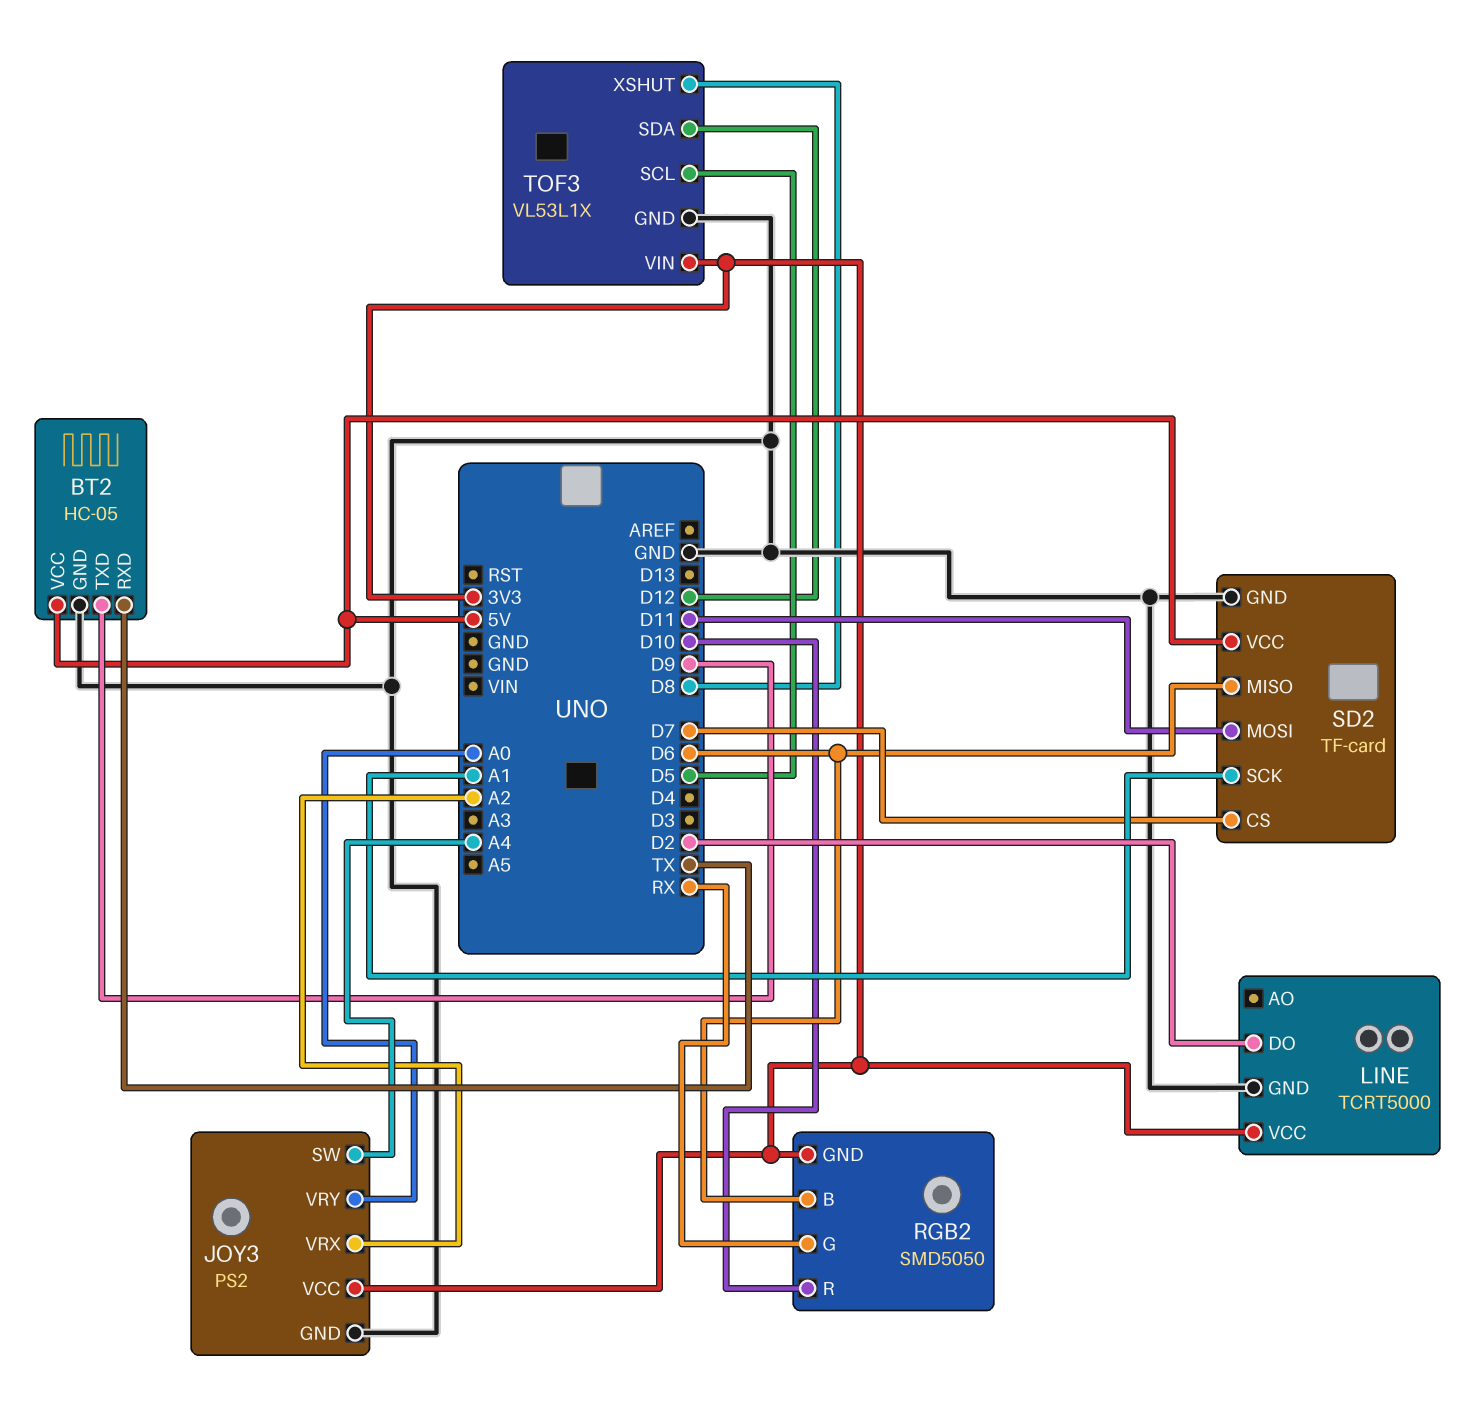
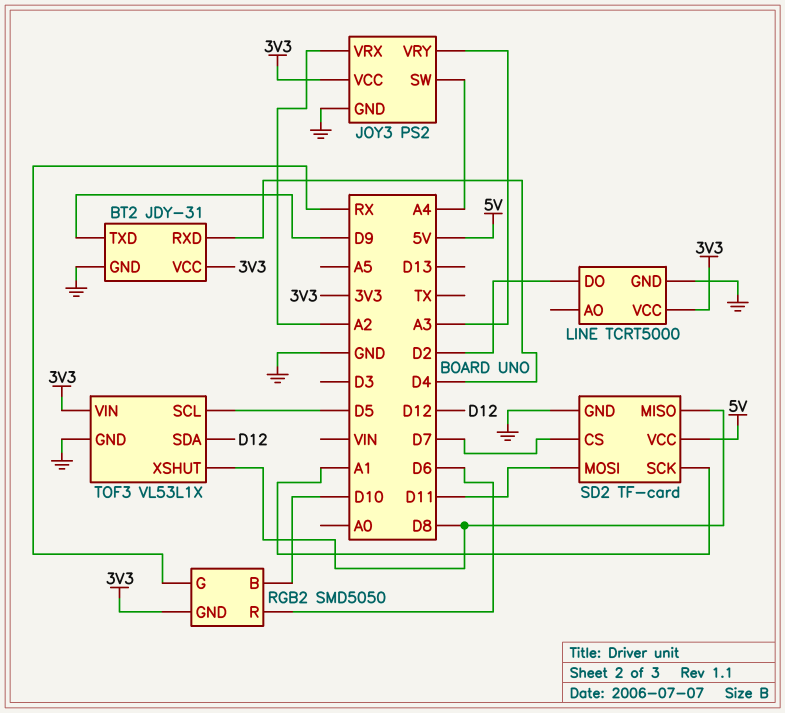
BT2: HC-05 -> JDY-31
BT2 pin RXD: TX -> D4
BT2 pin VCC: 5V -> 3V3
JOY3 pin VRY: A0 -> A3
RGB2 pin B: D6 -> D10
RGB2 pin R: D10 -> D6
SD2 pin MISO: D6 -> D8

